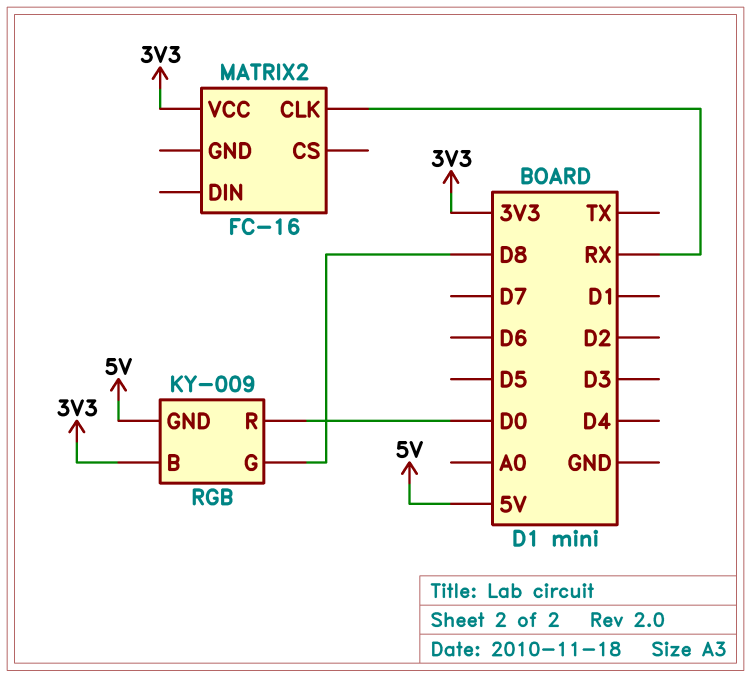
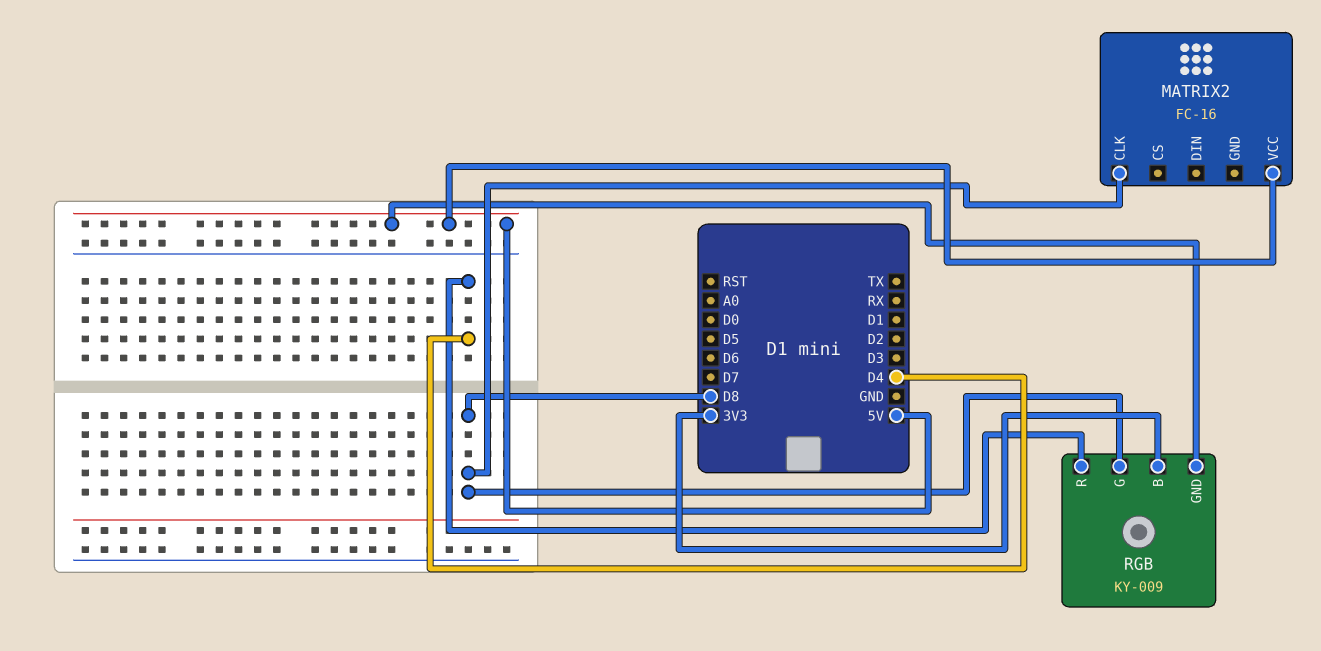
MATRIX2 pin CLK: RX -> D8
MATRIX2 pin VCC: 3V3 -> 5V
RGB pin R: D0 -> D4

